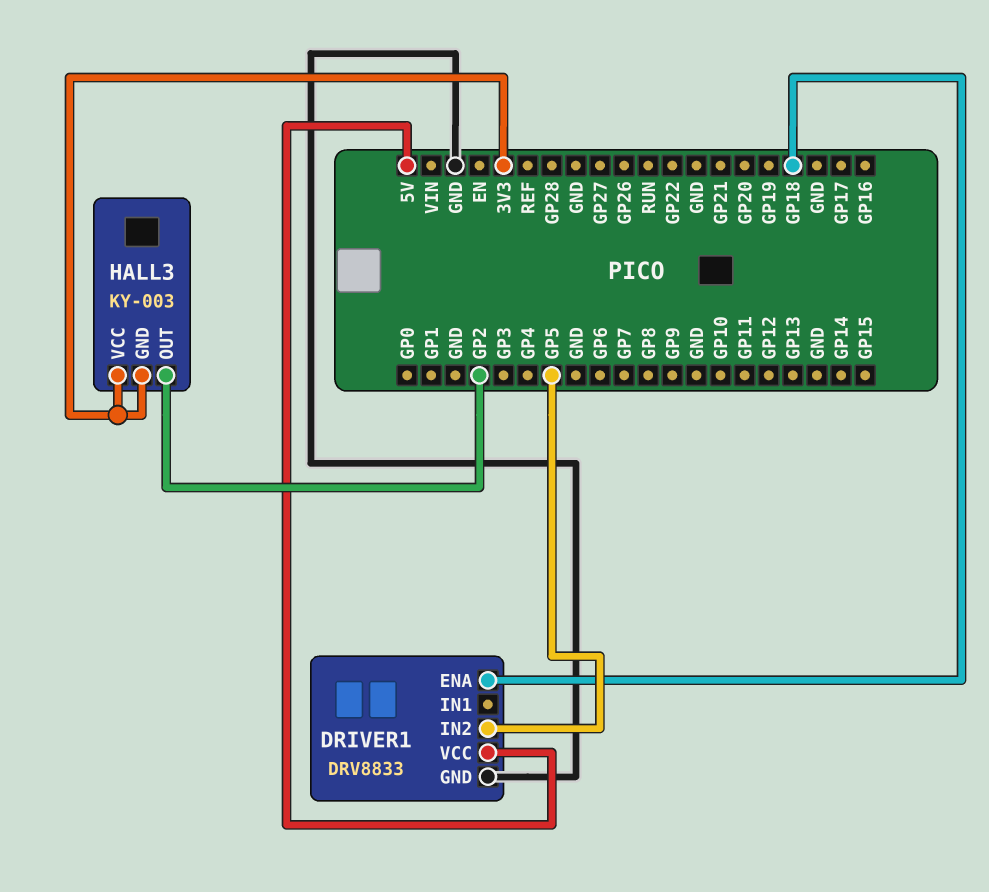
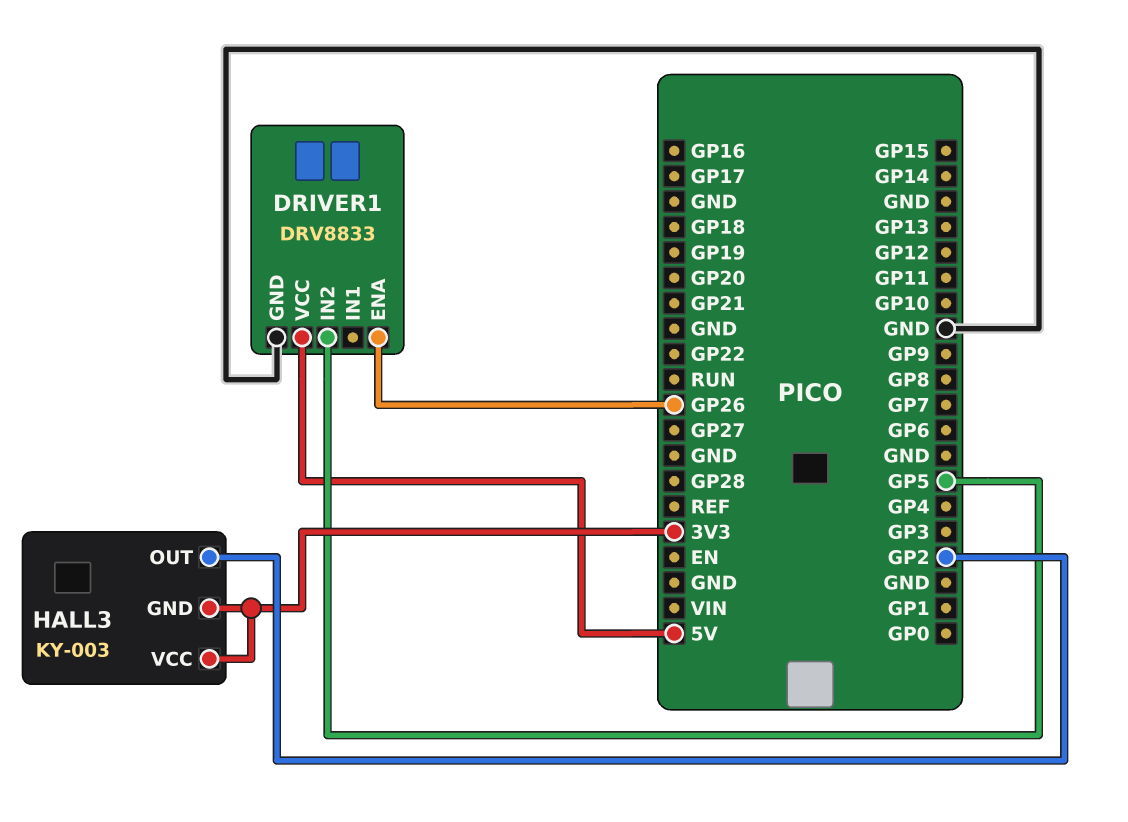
DRIVER1 pin ENA: GP18 -> GP26

